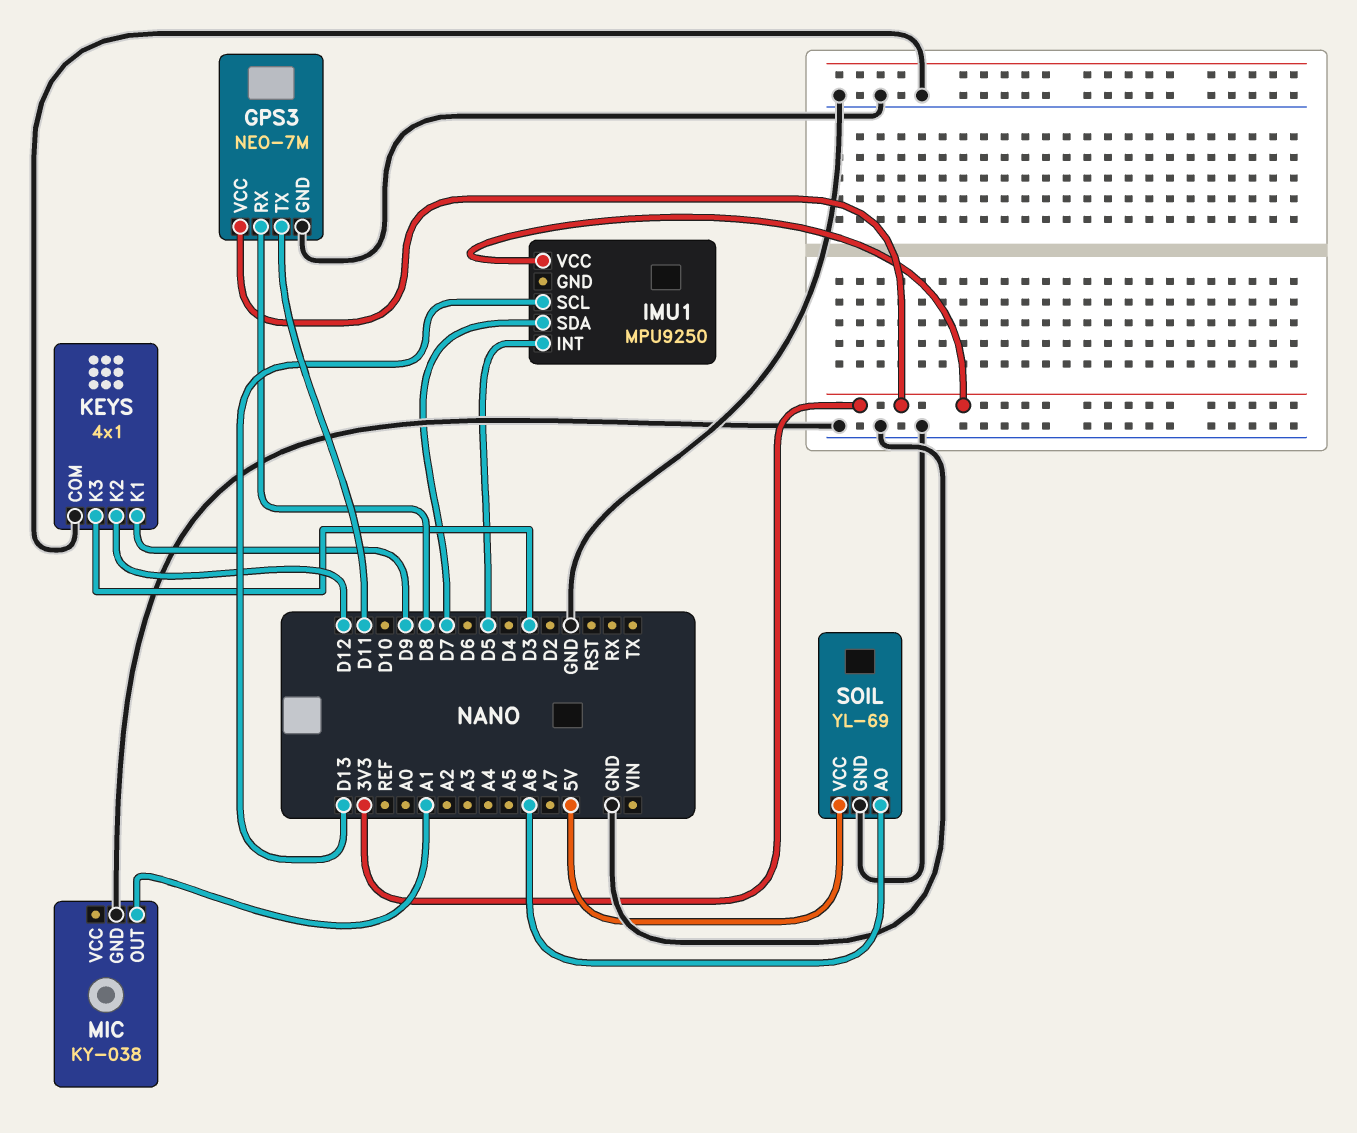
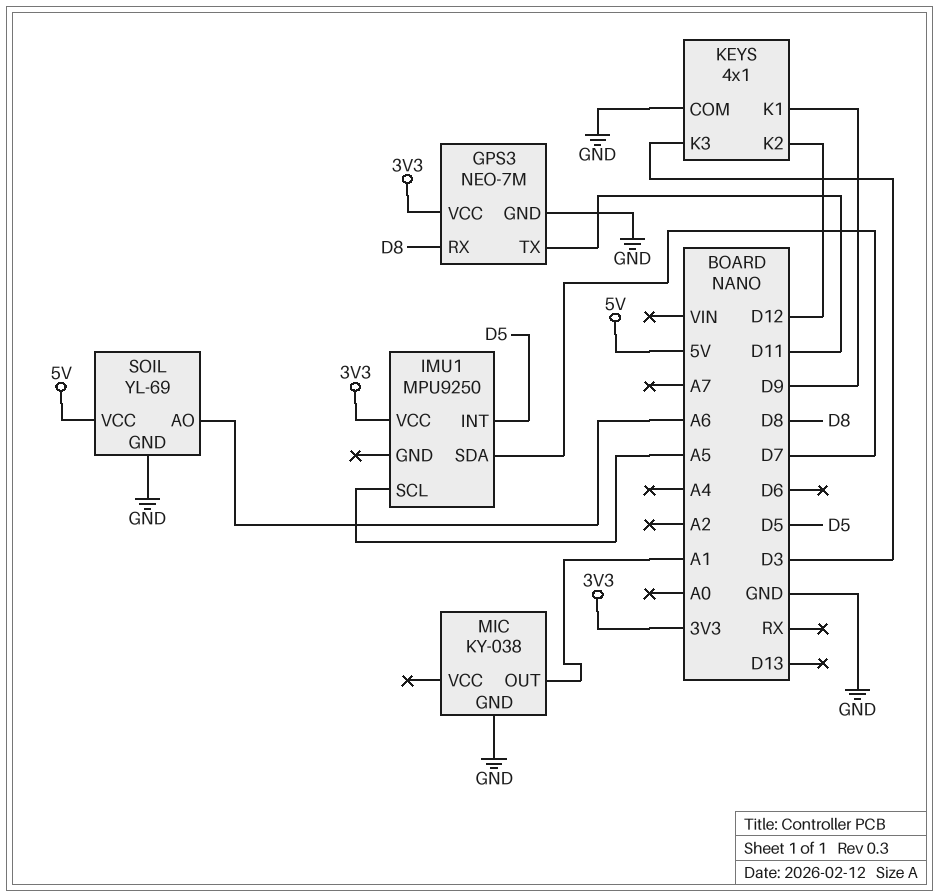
IMU1 pin SCL: D13 -> A5

